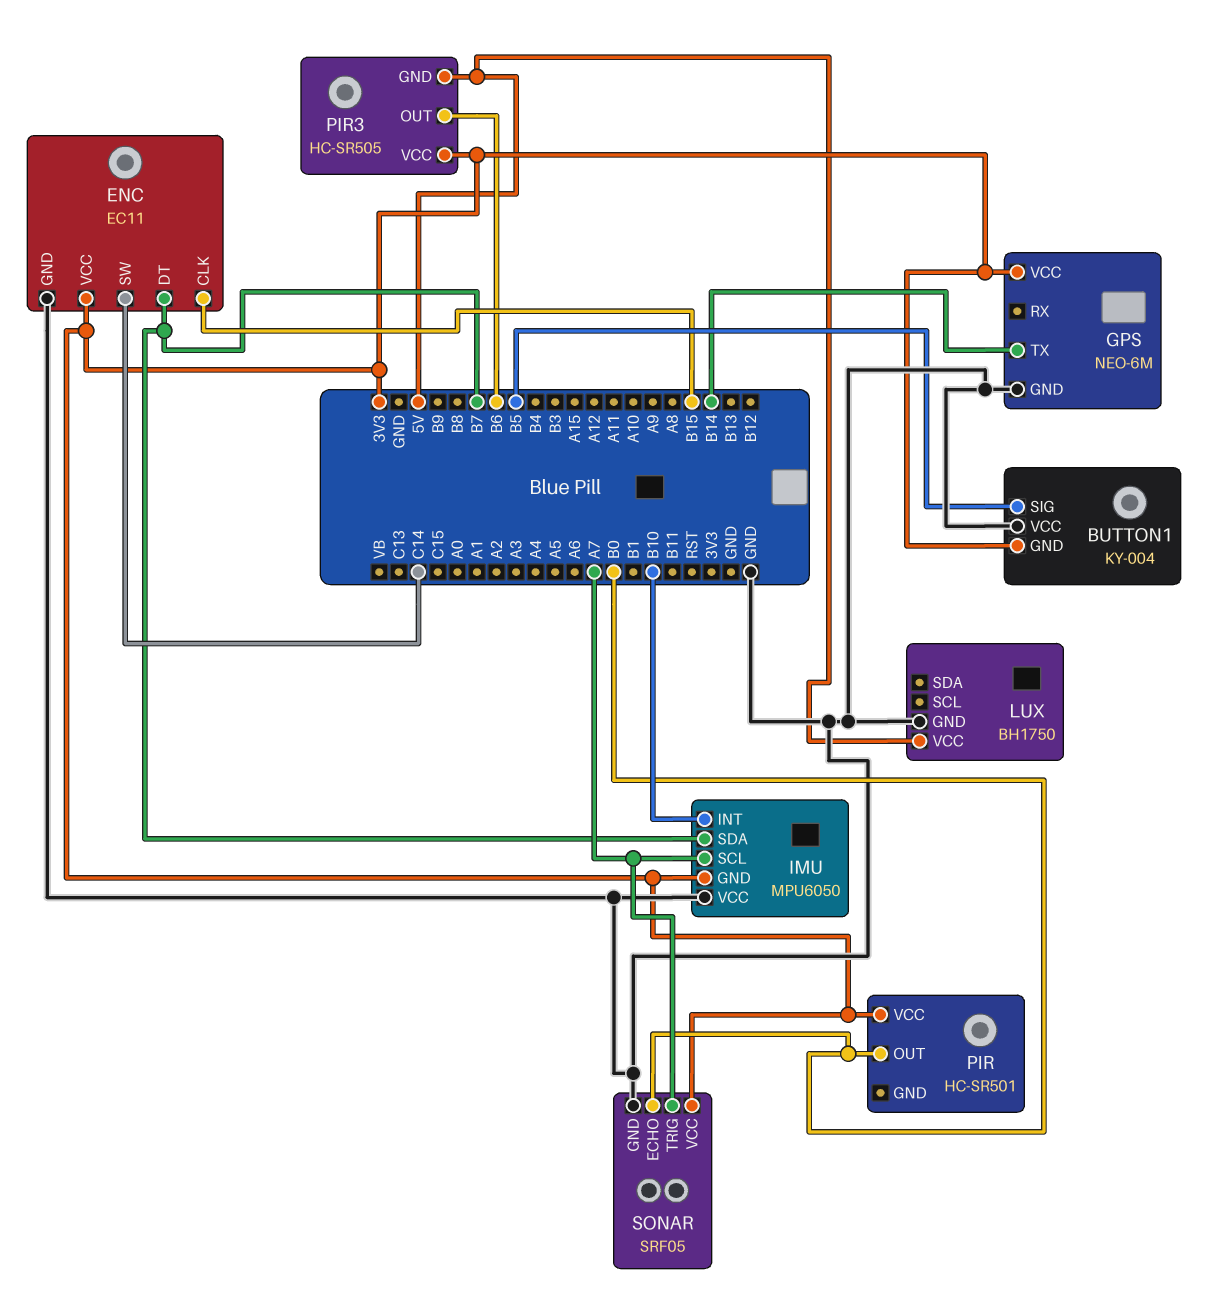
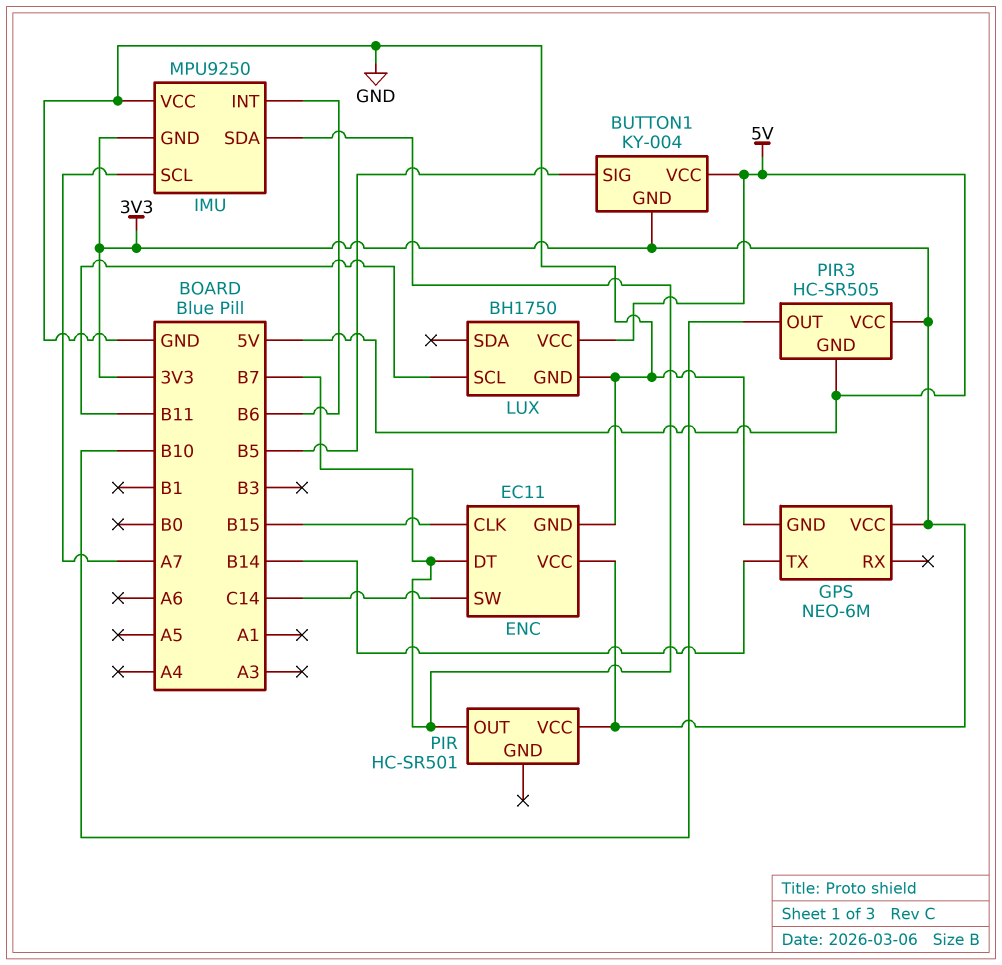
BUTTON1 pin VCC: GND -> 5V
IMU: MPU6050 -> MPU9250
IMU pin INT: B10 -> B6
LUX pin SCL: none -> B11
PIR pin OUT: B0 -> B7
PIR3 pin OUT: B6 -> B10
SONAR: SRF05 -> none
SONAR pin ECHO: B0 -> none
SONAR pin GND: GND -> none
SONAR pin TRIG: A7 -> none
SONAR pin VCC: 3V3 -> none

